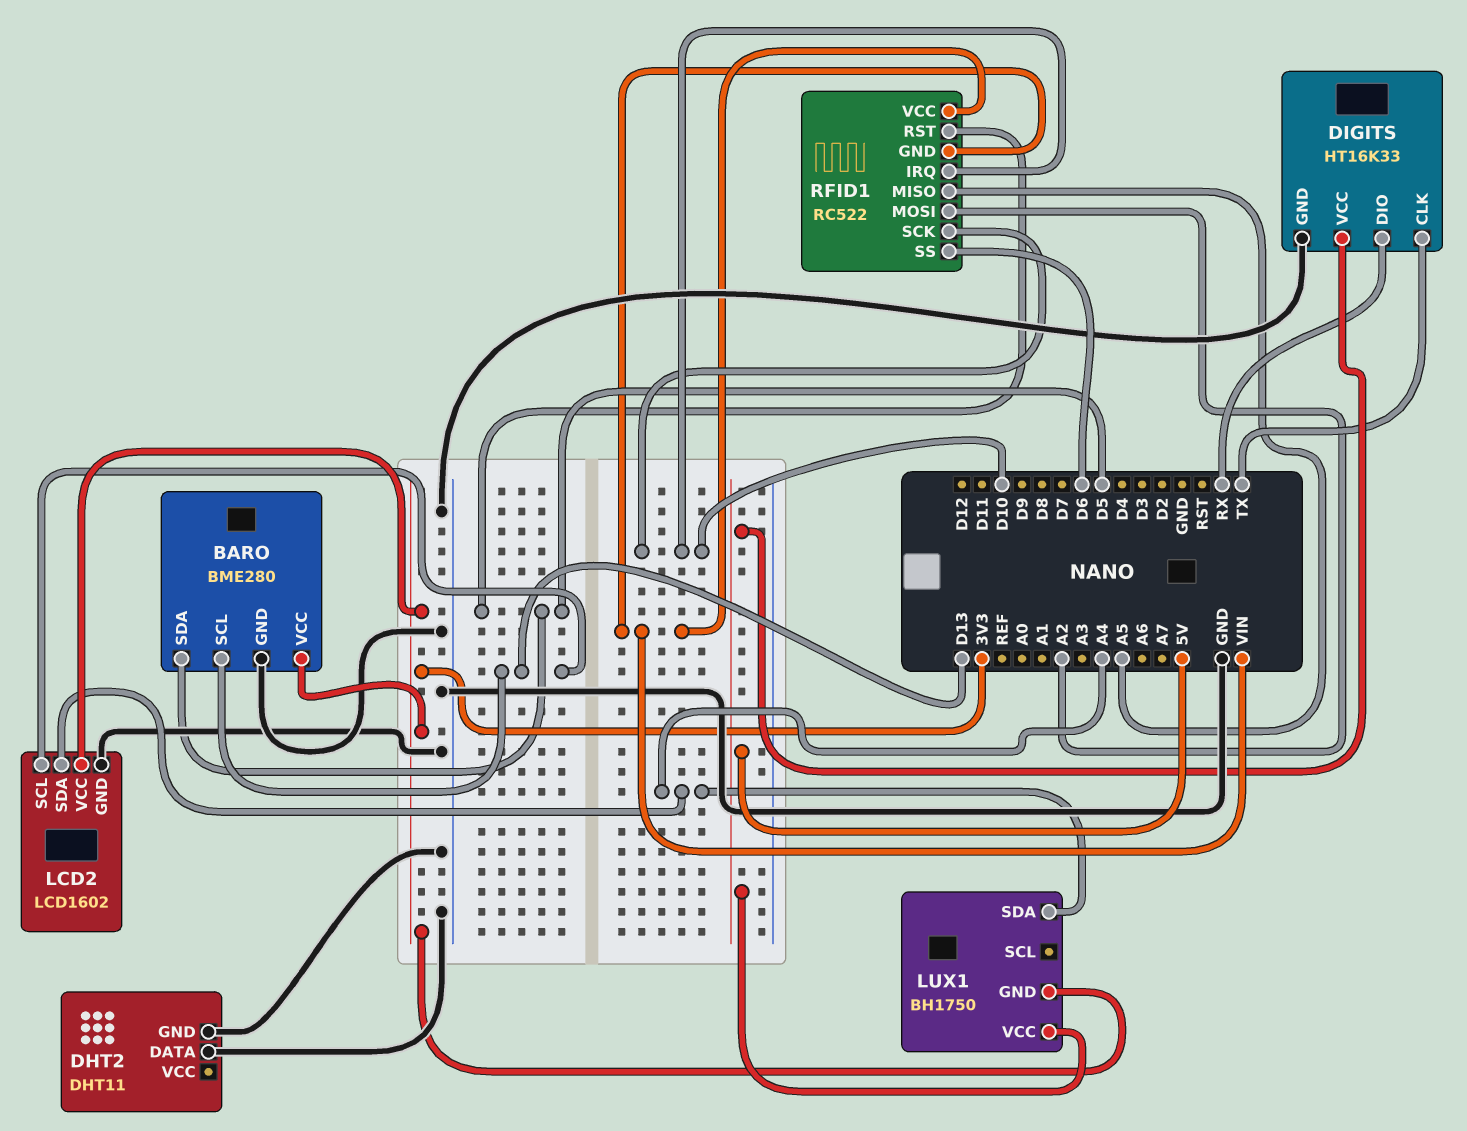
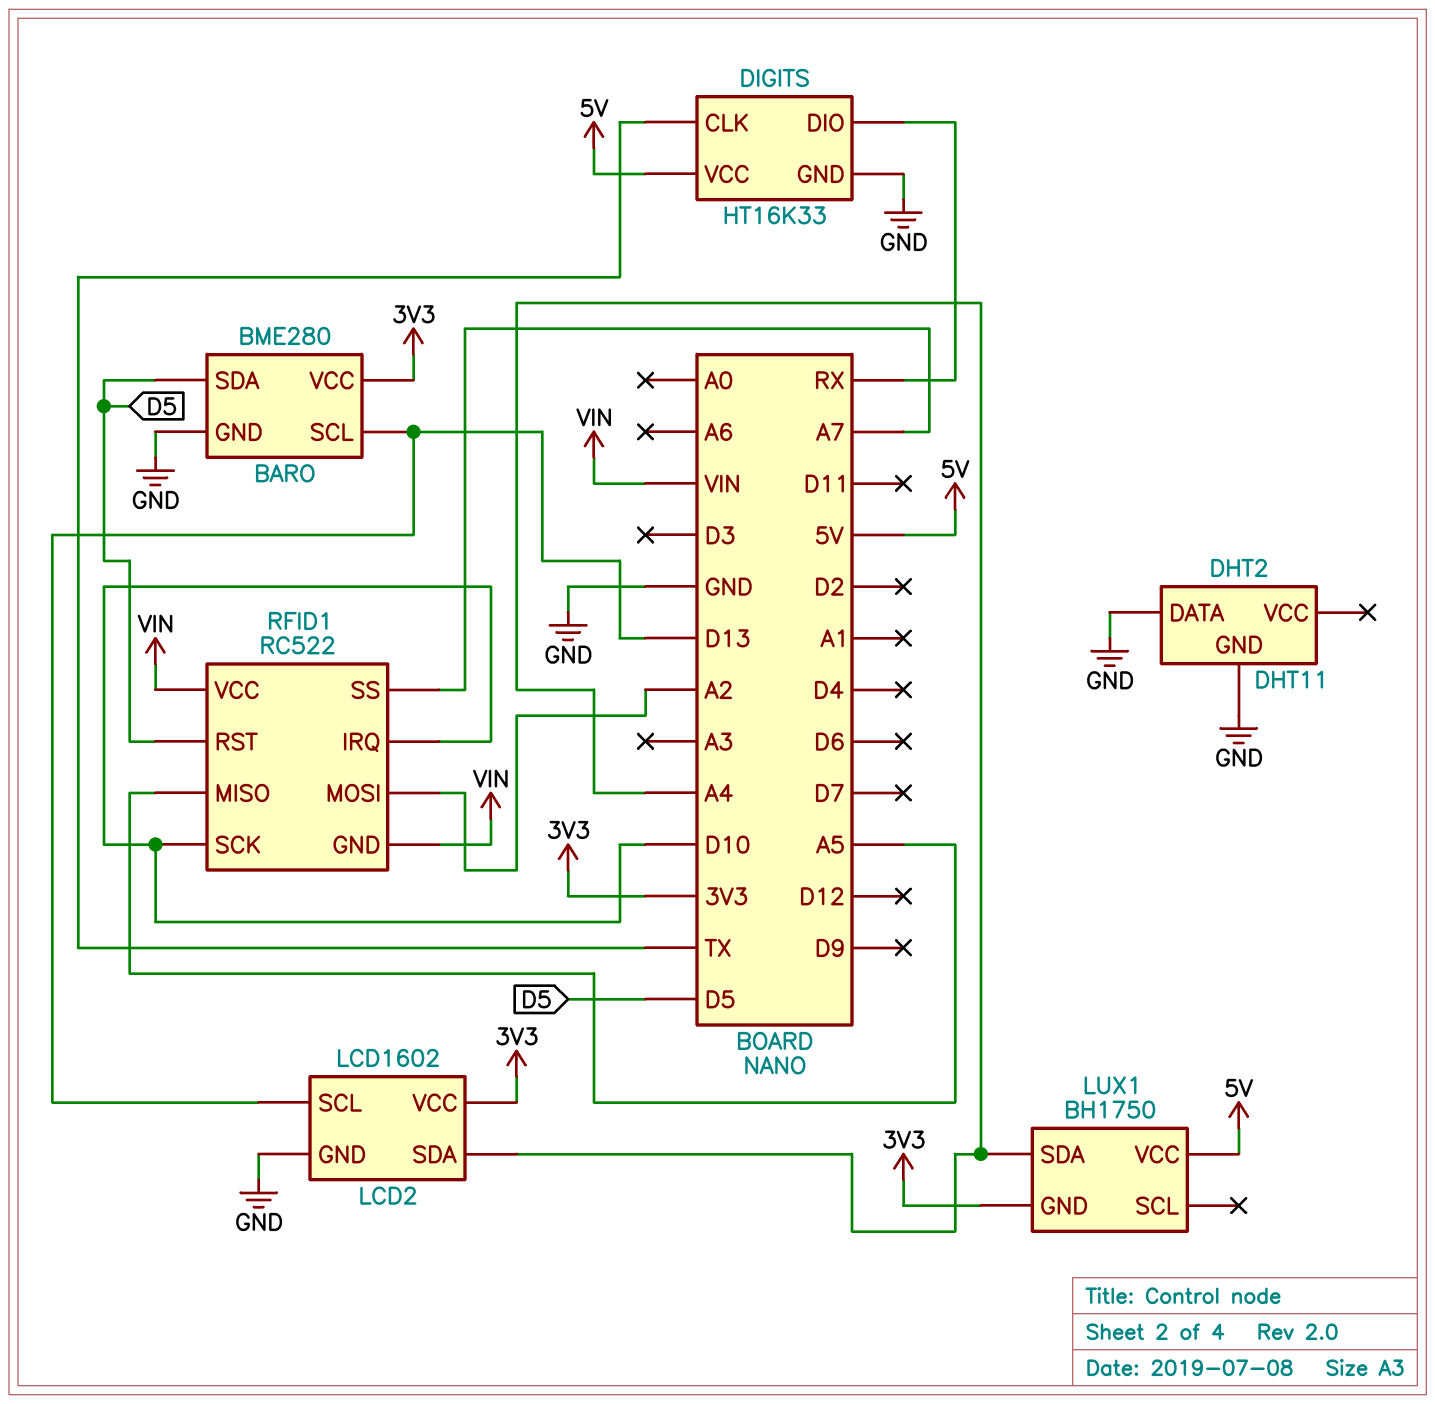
RFID1 pin SS: D6 -> A7

